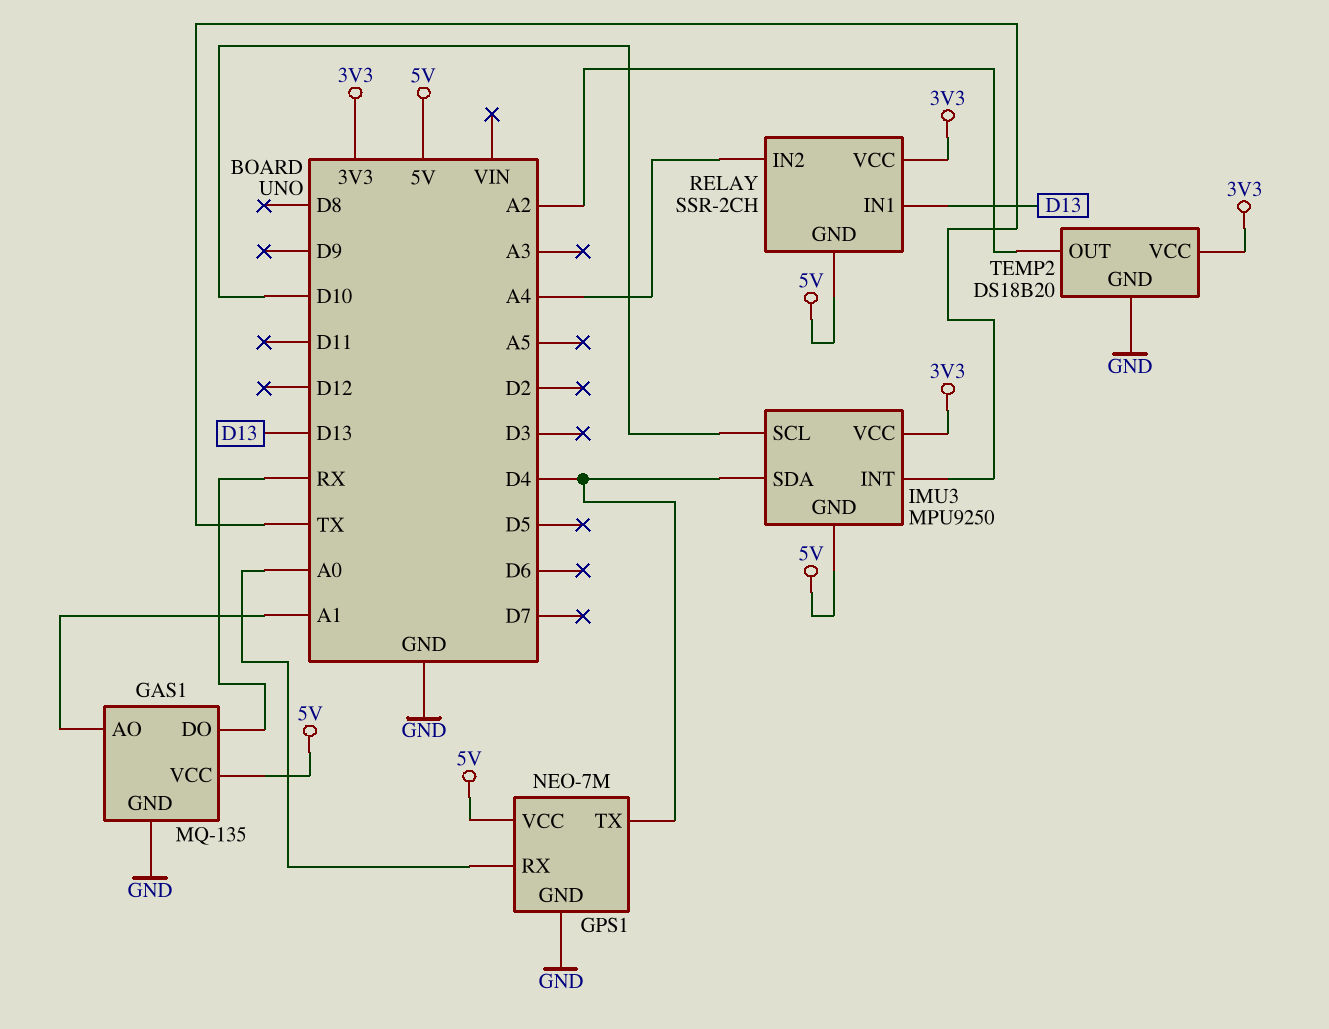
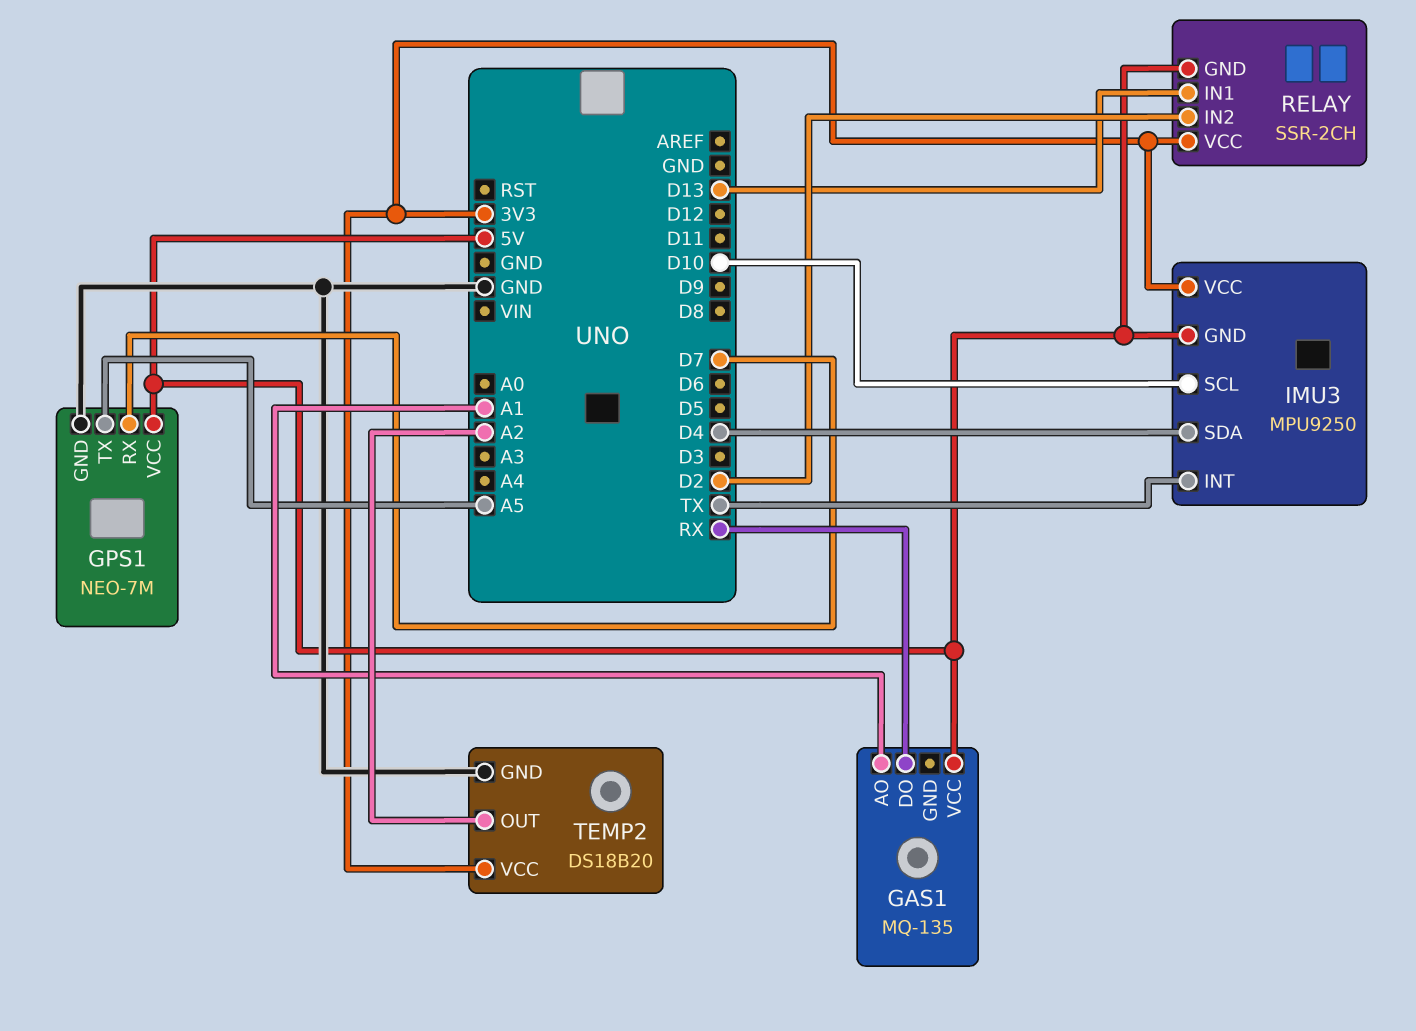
GAS1 pin GND: GND -> none
GPS1 pin RX: A0 -> D7
GPS1 pin TX: D4 -> A5
RELAY pin IN2: A4 -> D2

